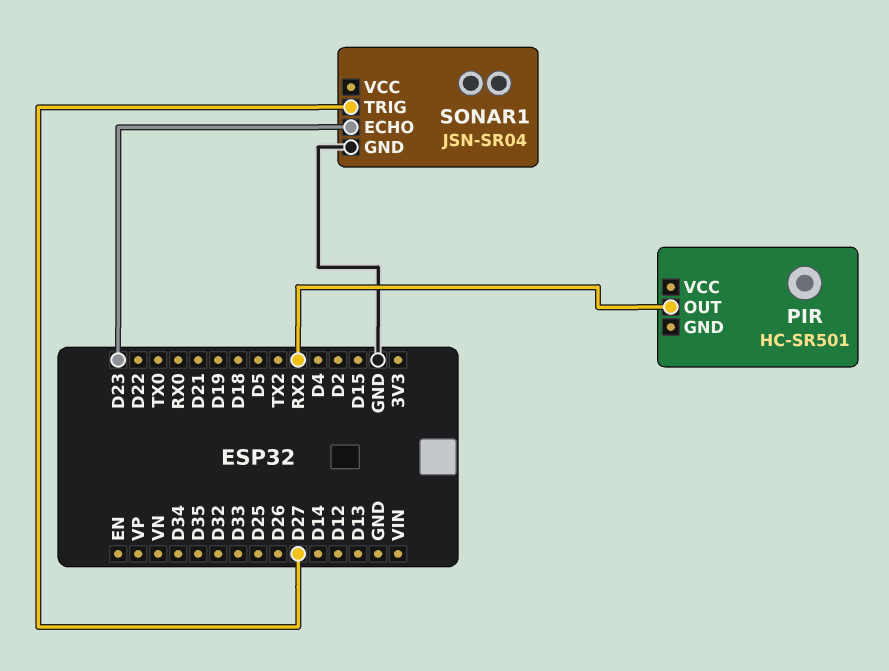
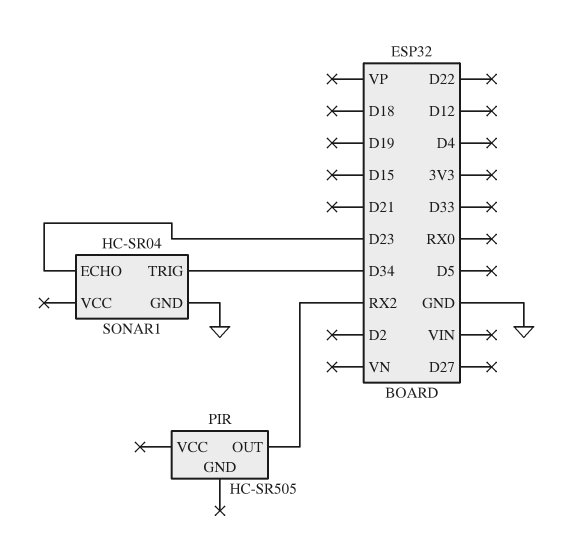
PIR: HC-SR501 -> HC-SR505
SONAR1: JSN-SR04 -> HC-SR04
SONAR1 pin TRIG: D27 -> D34

